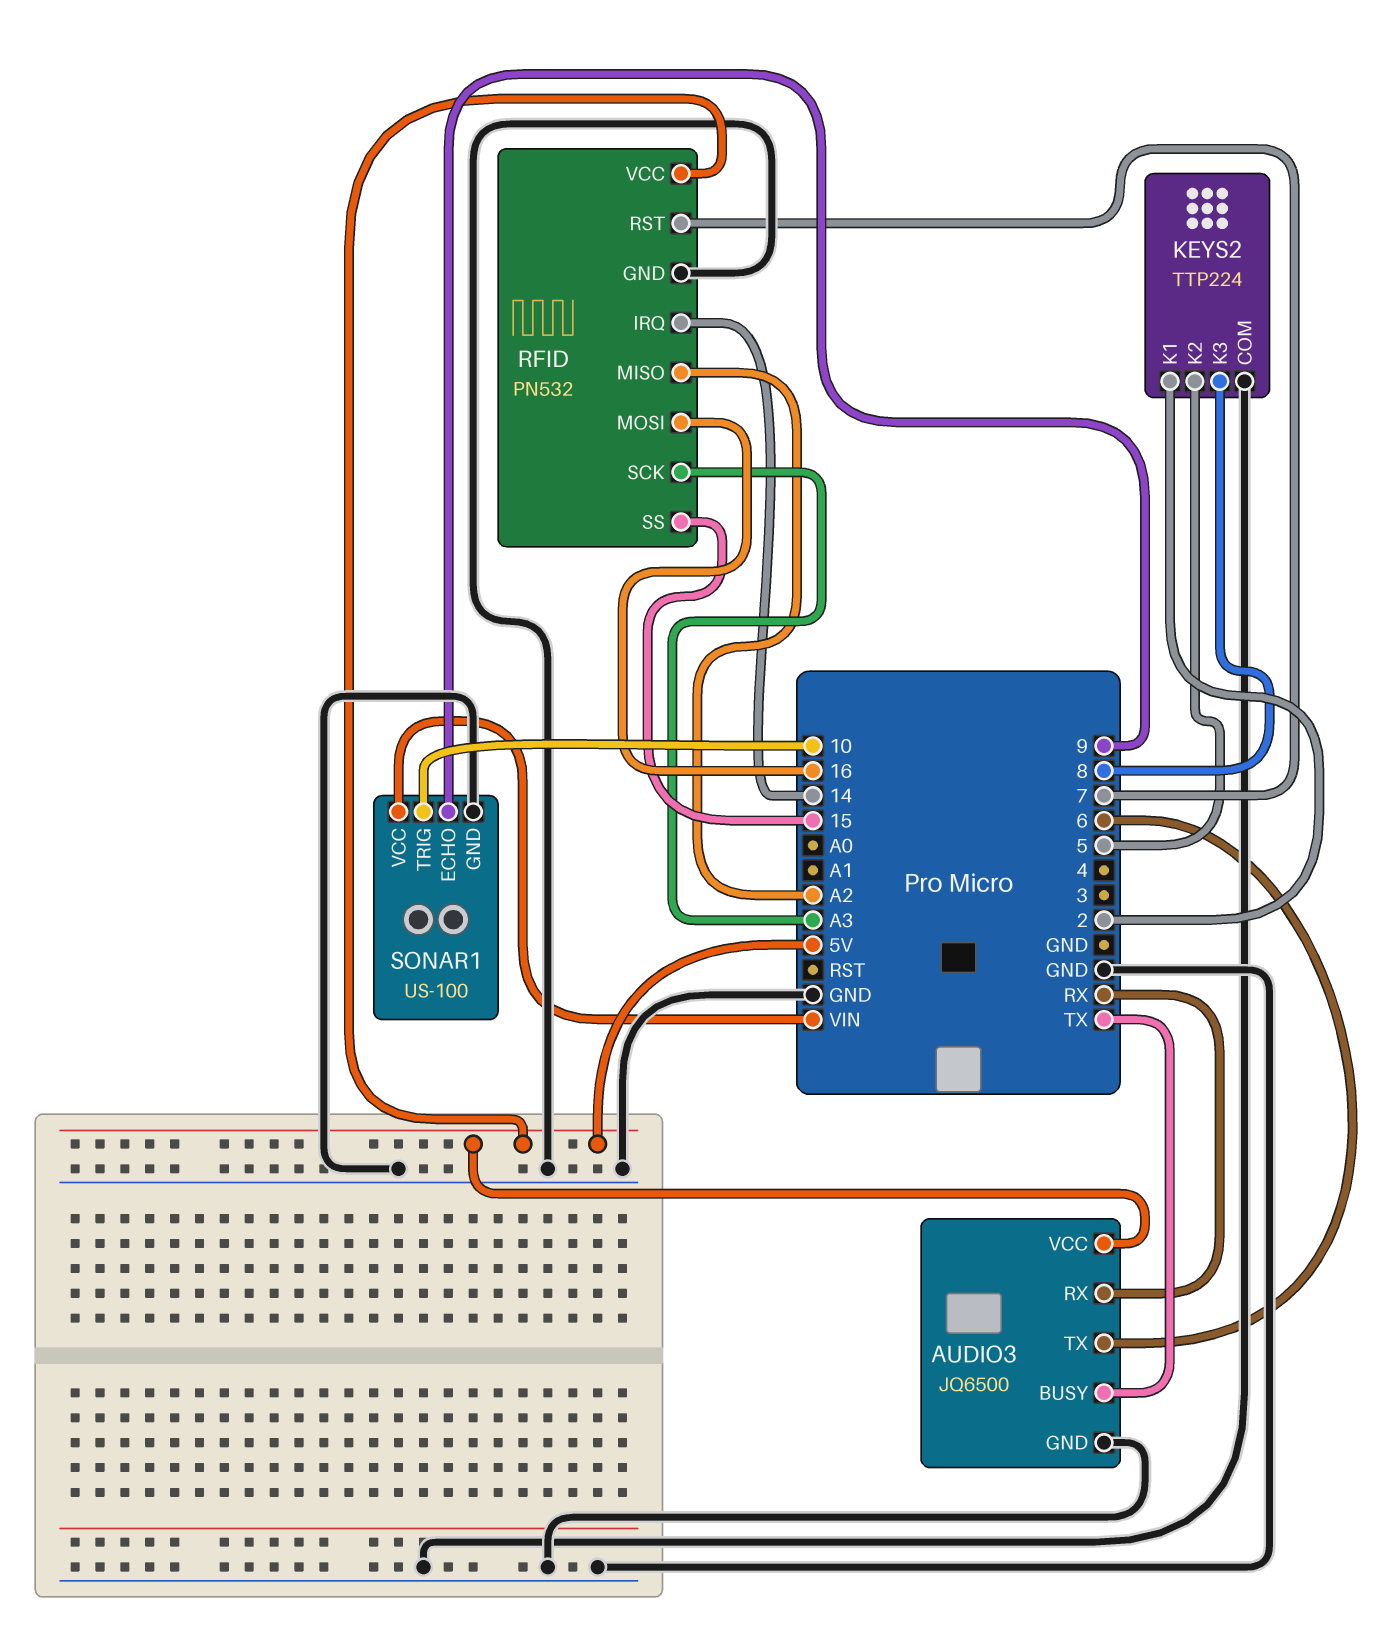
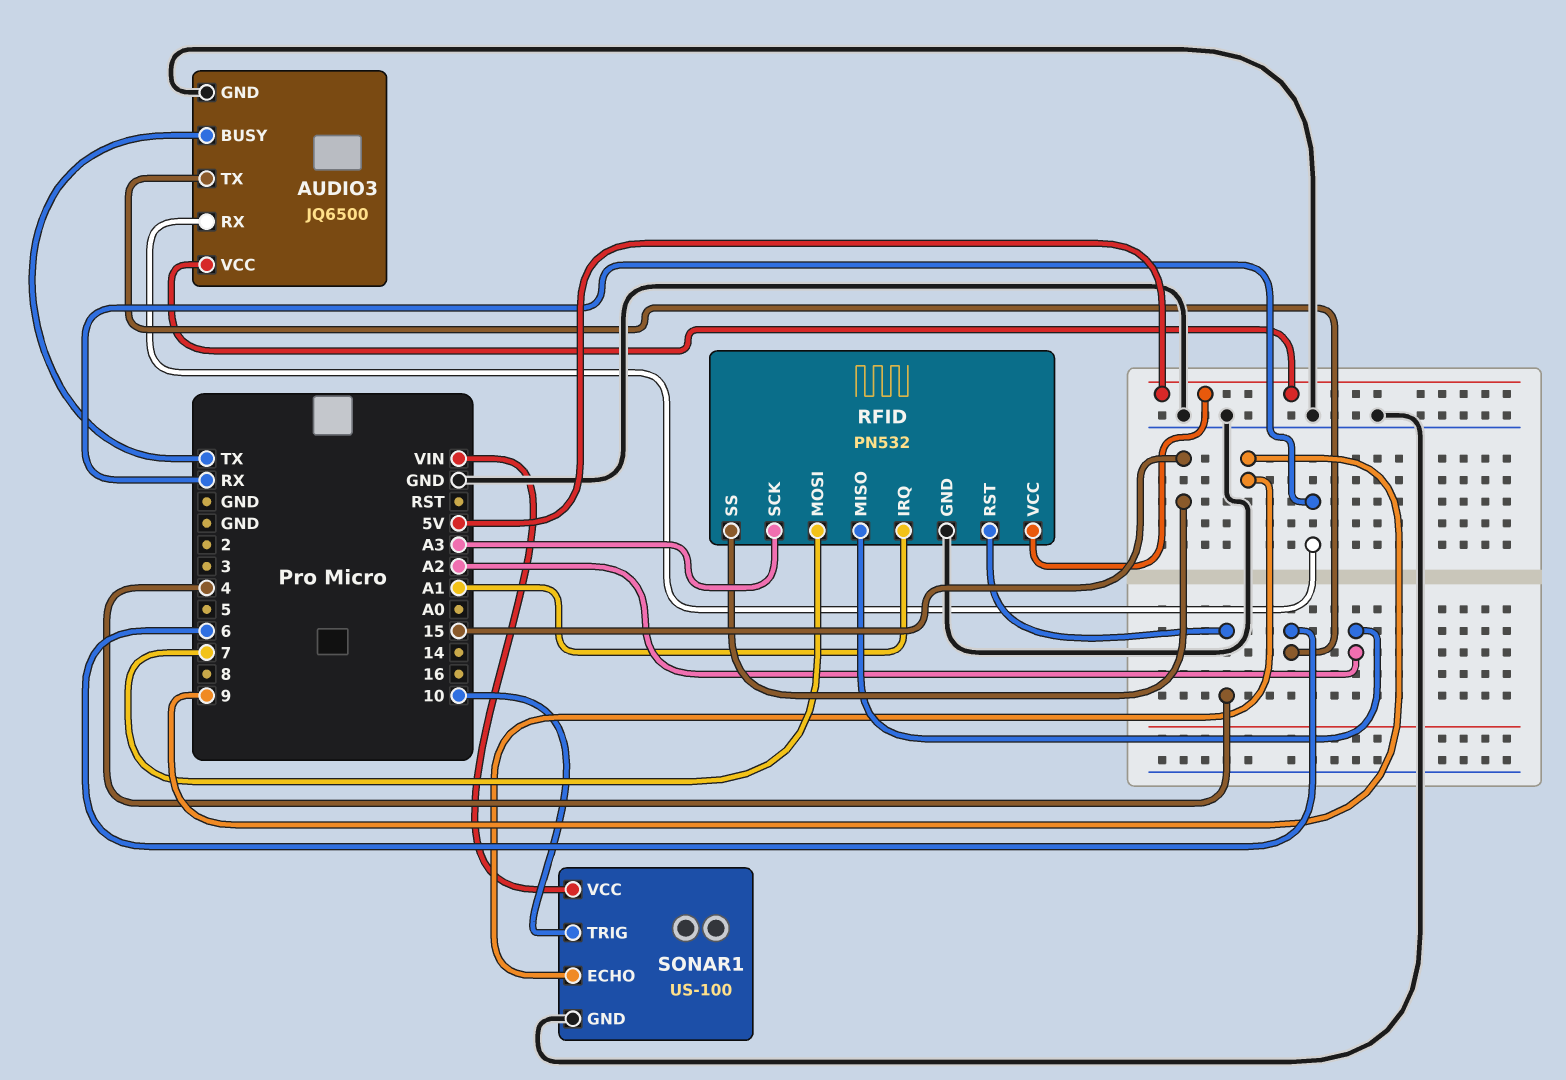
KEYS2: TTP224 -> none
KEYS2 pin COM: GND -> none
KEYS2 pin K1: 2 -> none
KEYS2 pin K2: 5 -> none
KEYS2 pin K3: 8 -> none
RFID pin IRQ: 14 -> A1
RFID pin MOSI: 16 -> 7
RFID pin RST: 7 -> 4

